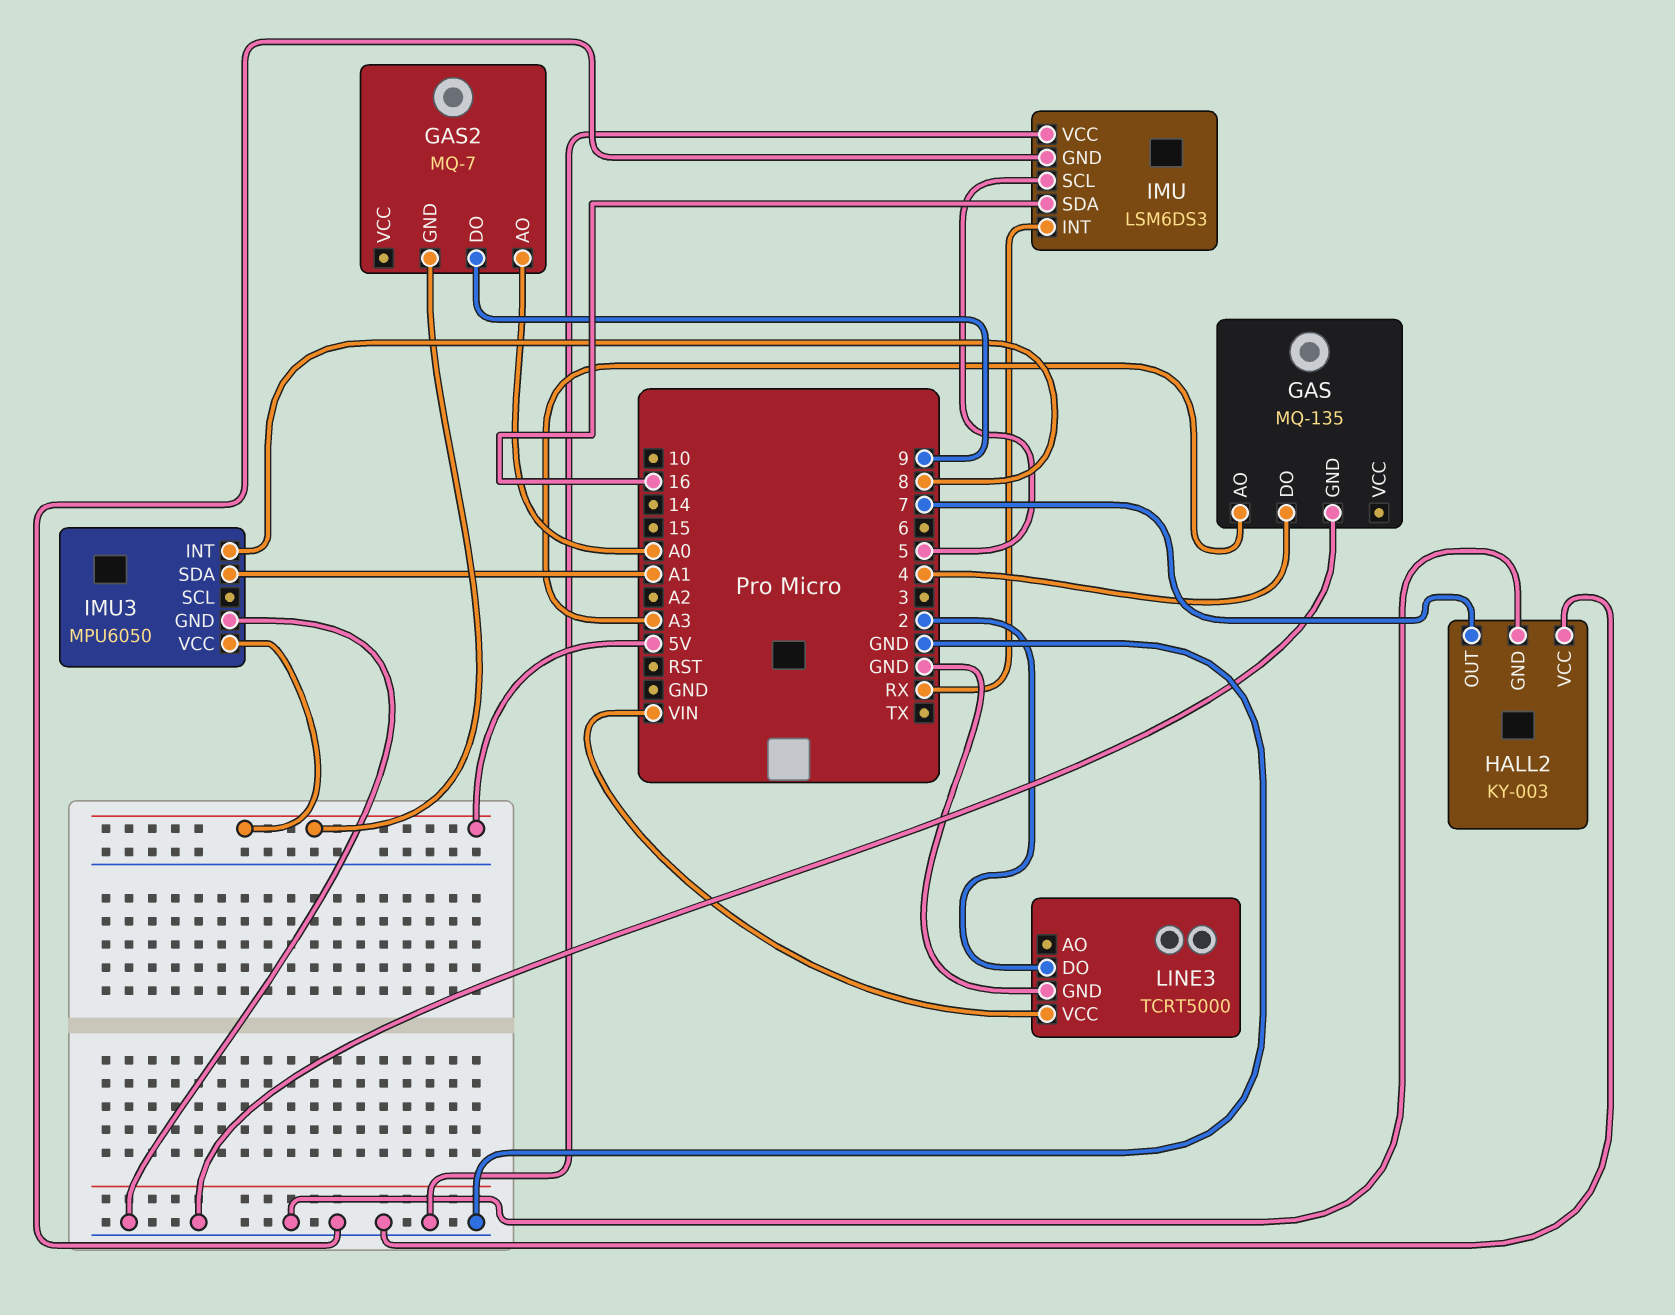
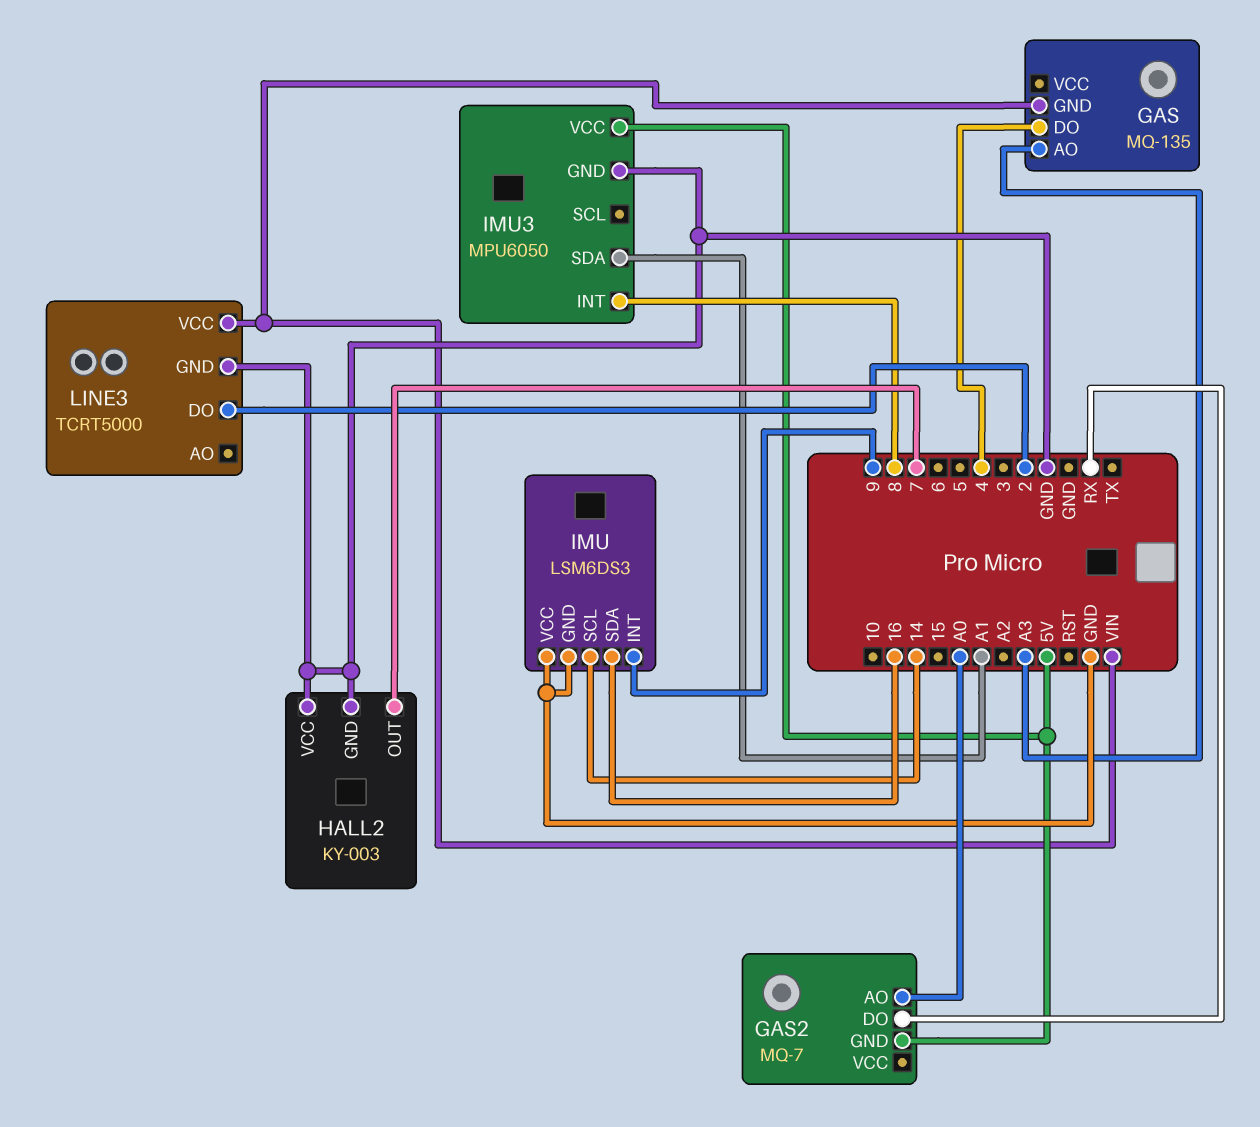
GAS pin GND: GND -> VIN
GAS2 pin DO: 9 -> RX
IMU pin INT: RX -> 9
IMU pin SCL: 5 -> 14

